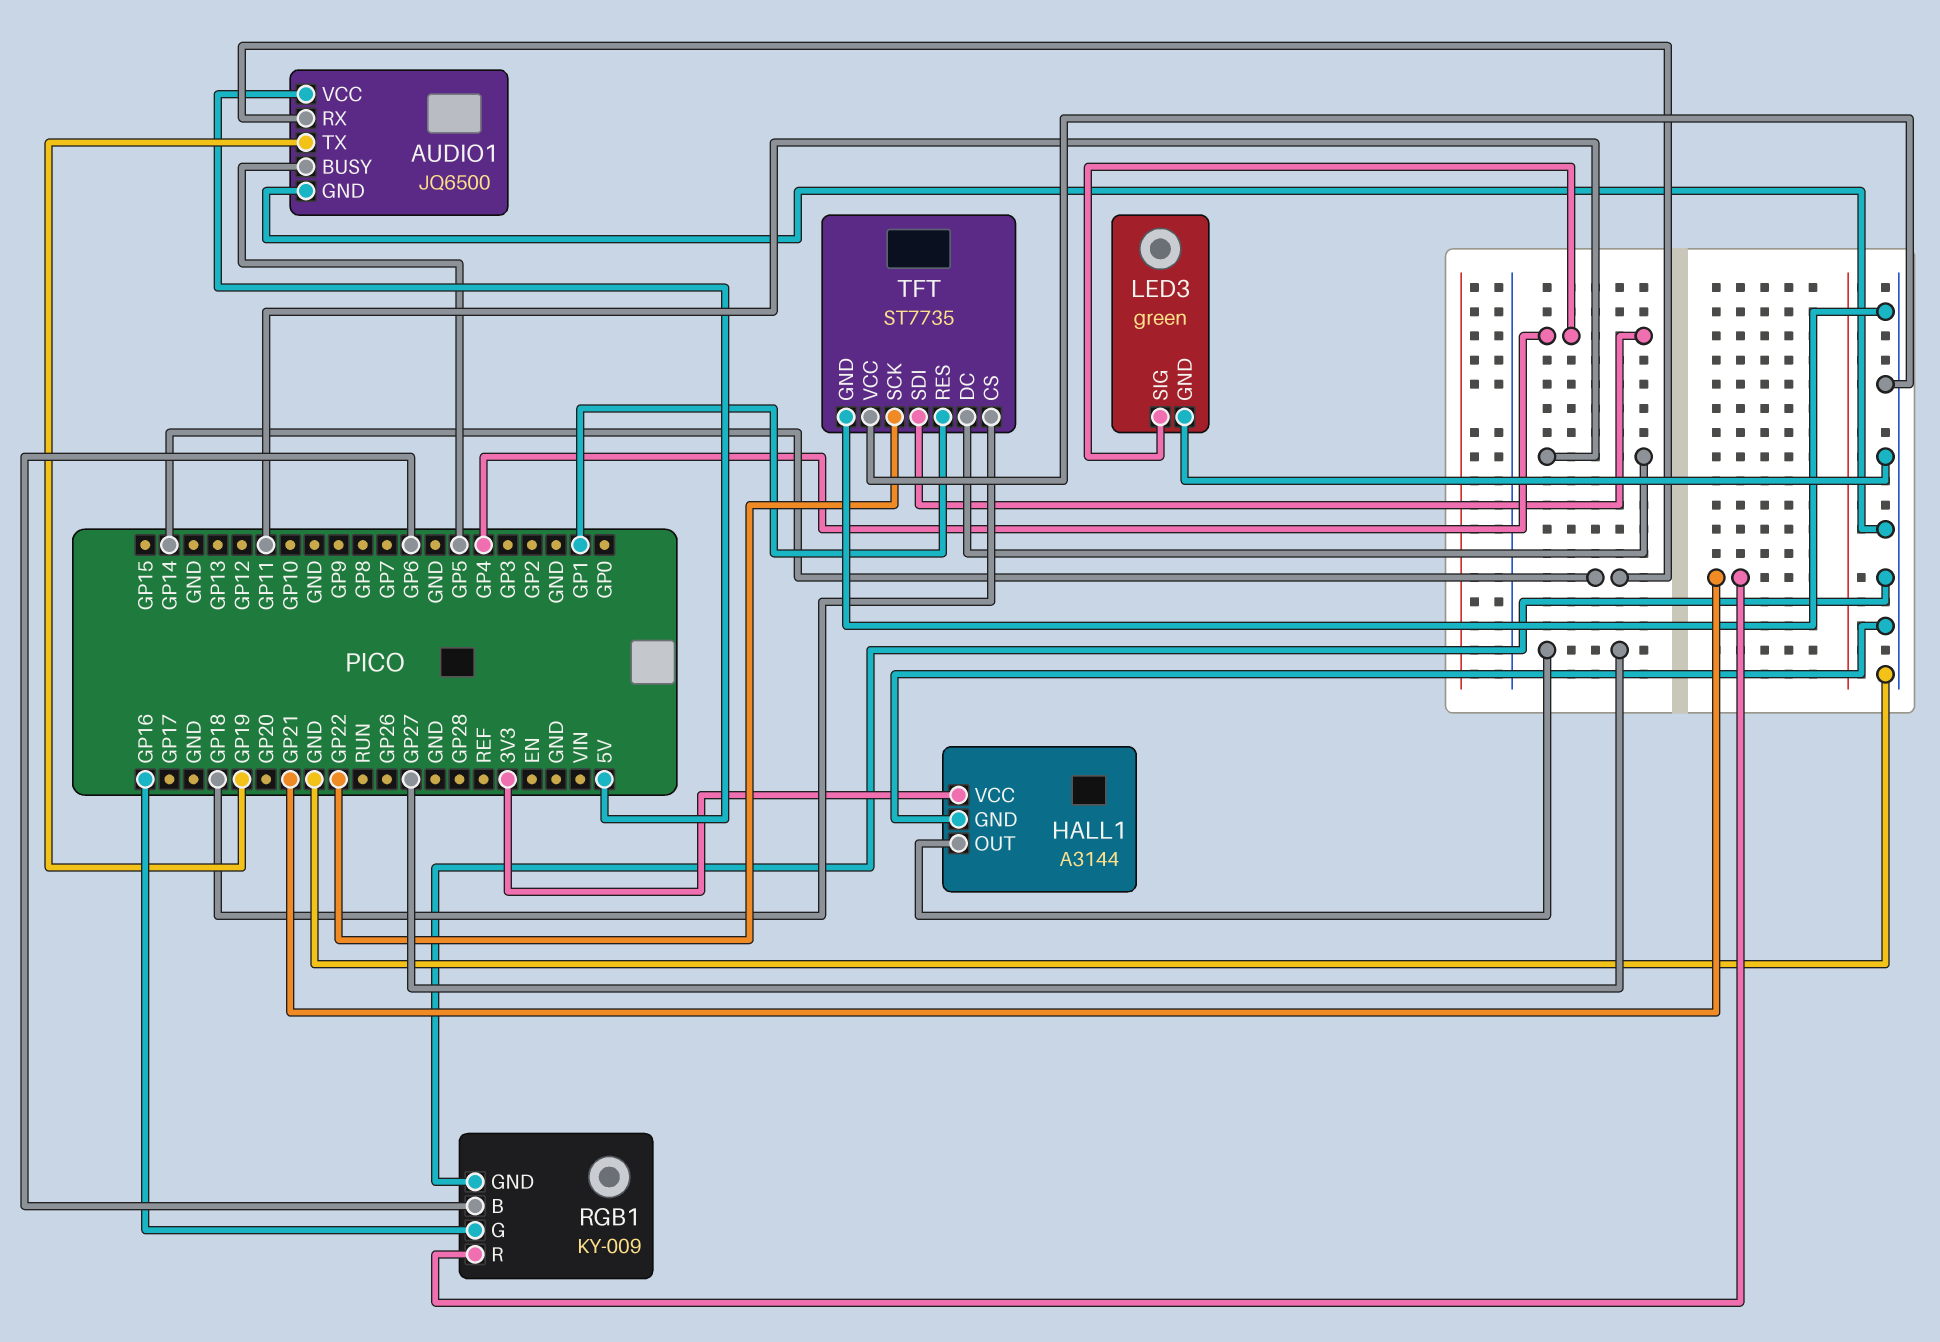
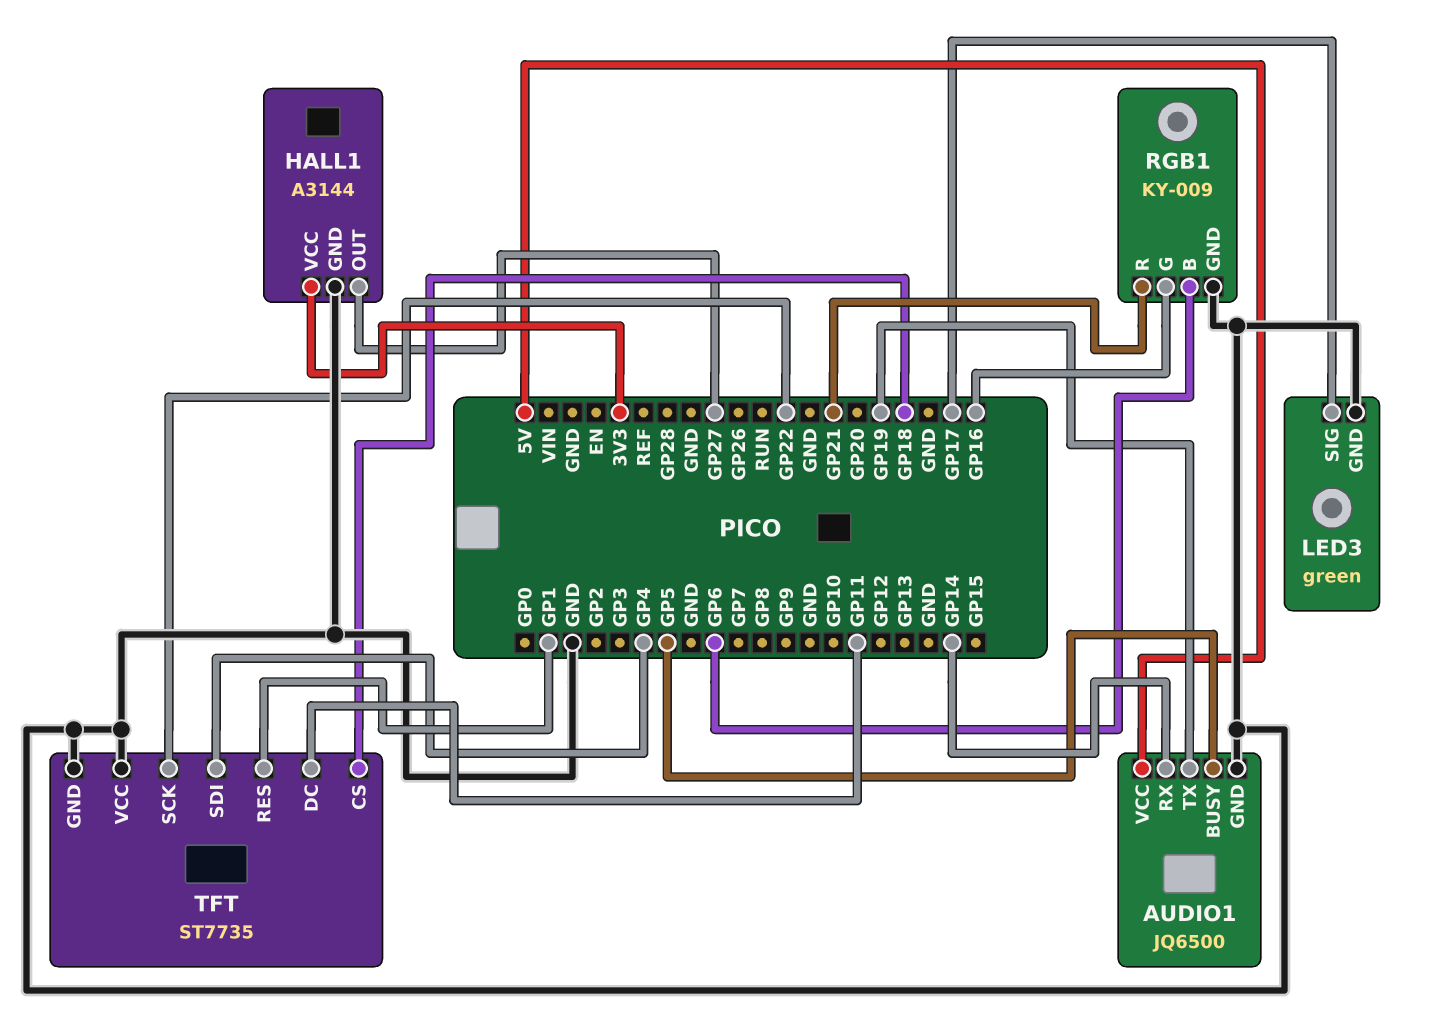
LED3 pin SIG: GP4 -> GP17

